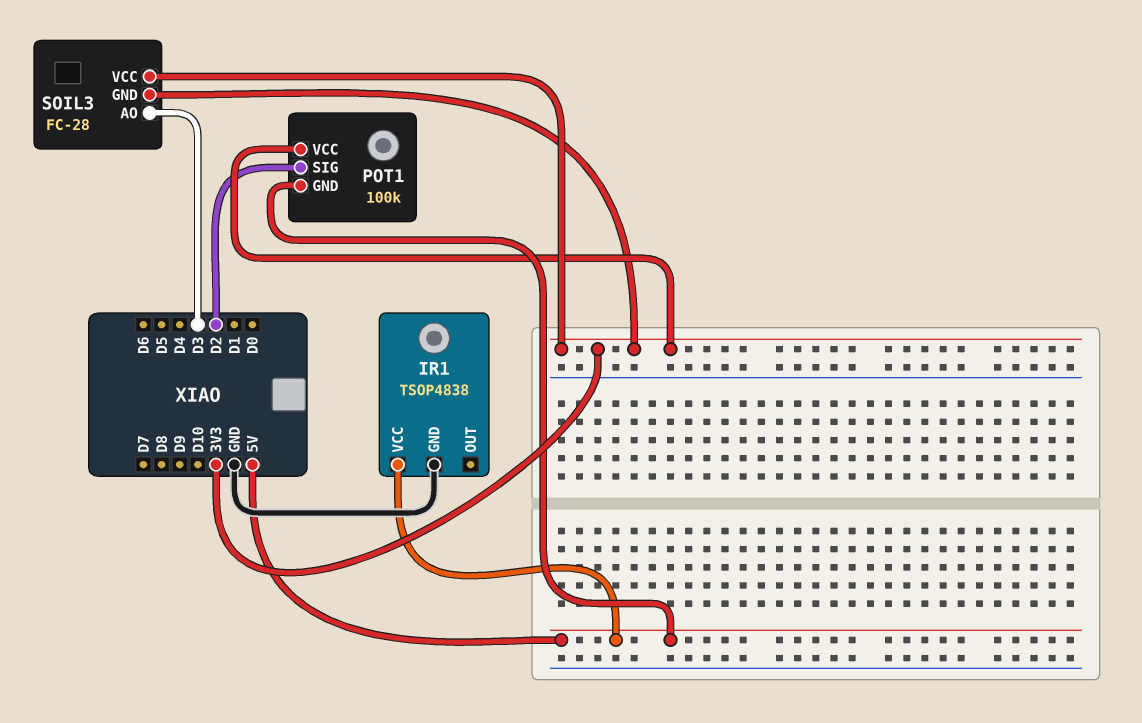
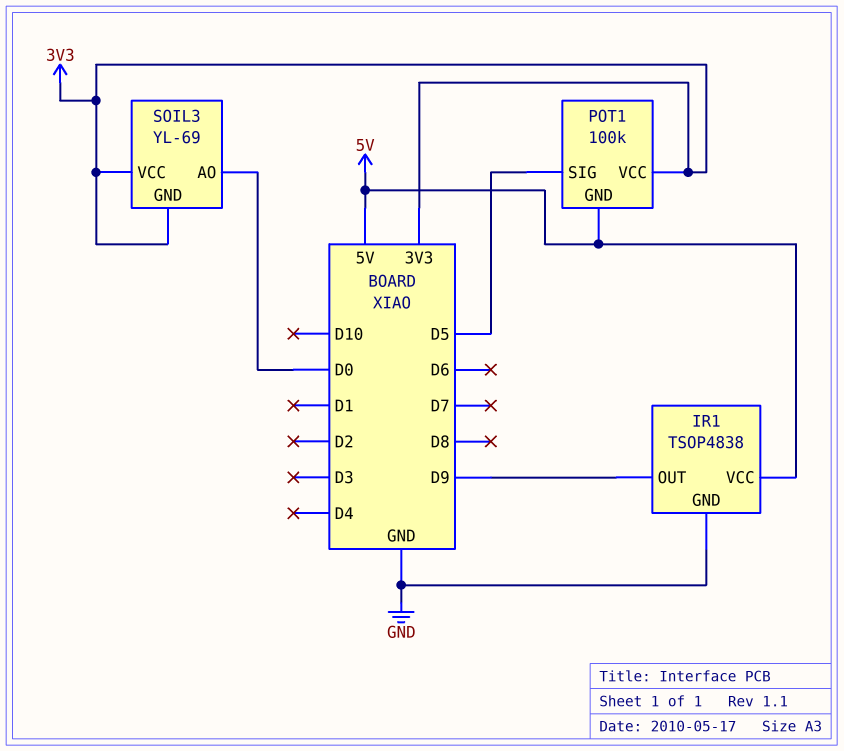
IR1 pin OUT: none -> D9
POT1 pin SIG: D2 -> D5
SOIL3: FC-28 -> YL-69
SOIL3 pin AO: D3 -> D0

